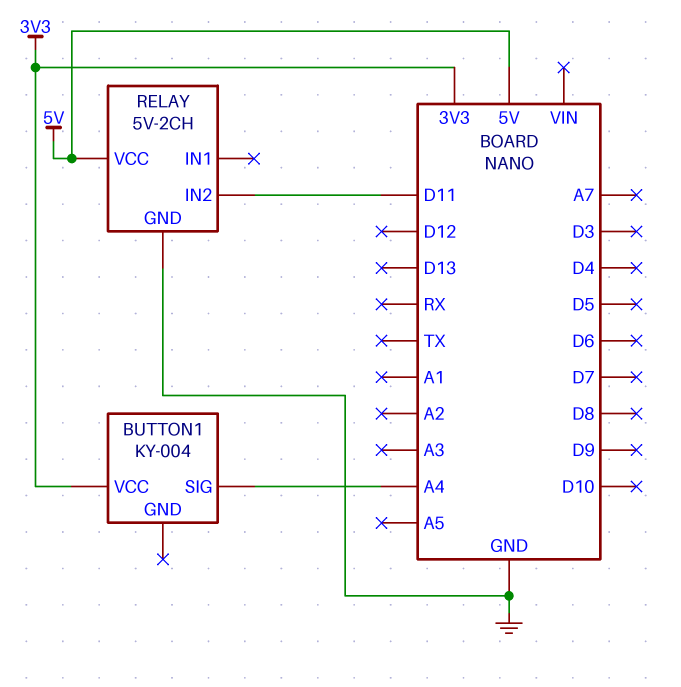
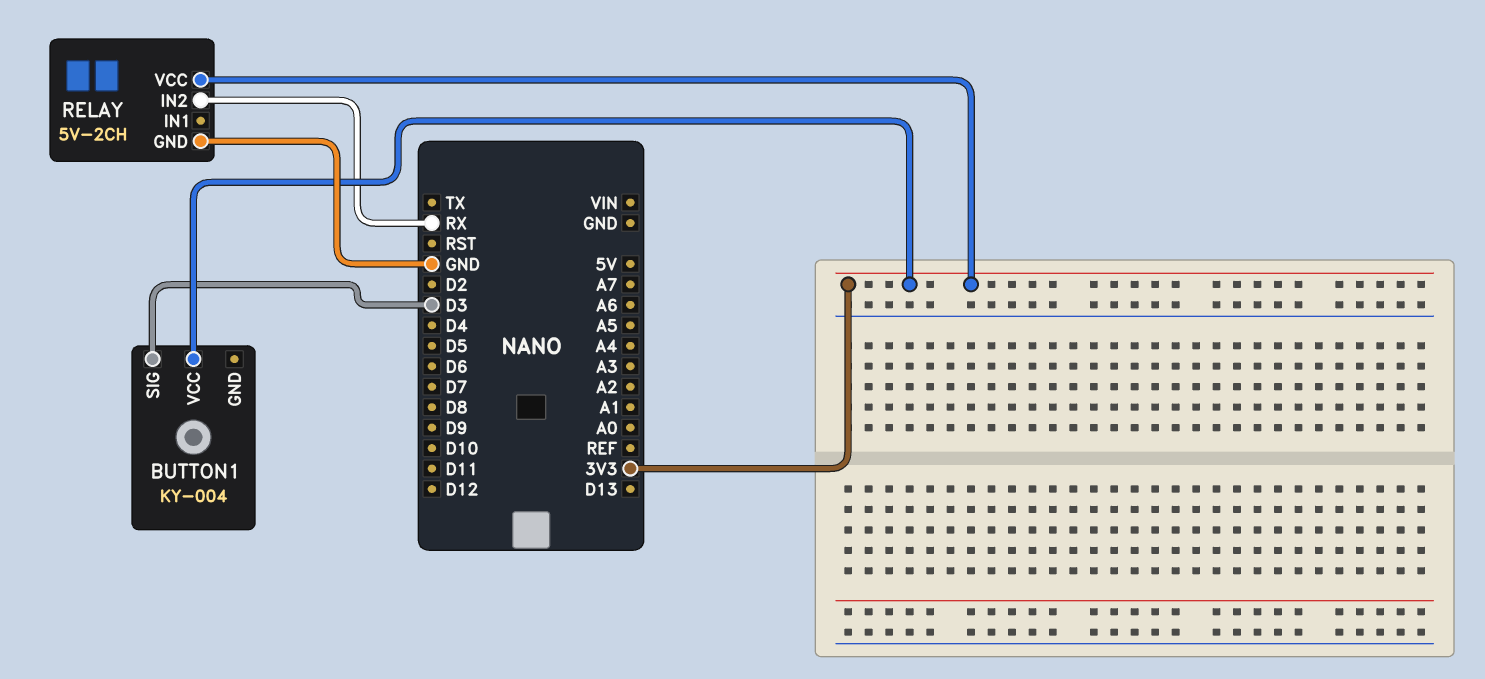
BUTTON1 pin SIG: A4 -> D3
RELAY pin IN2: D11 -> RX
RELAY pin VCC: 5V -> 3V3

